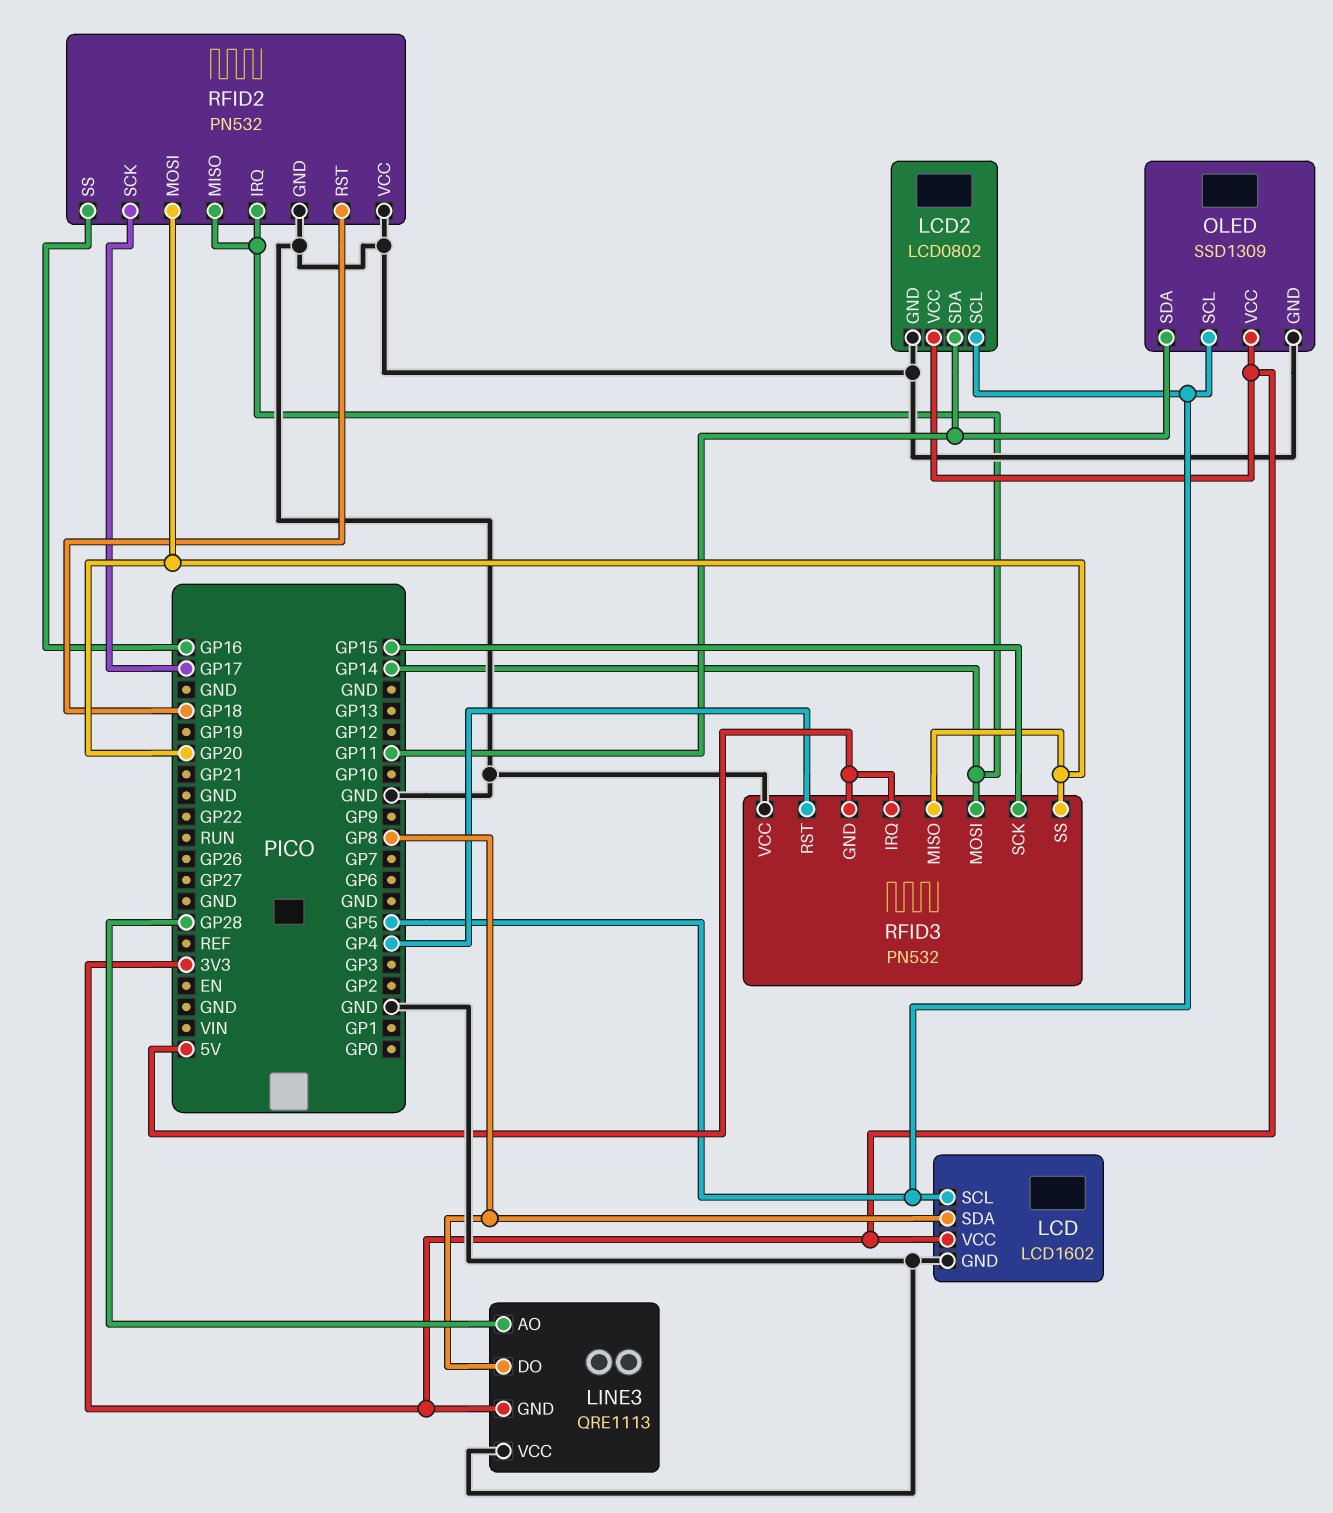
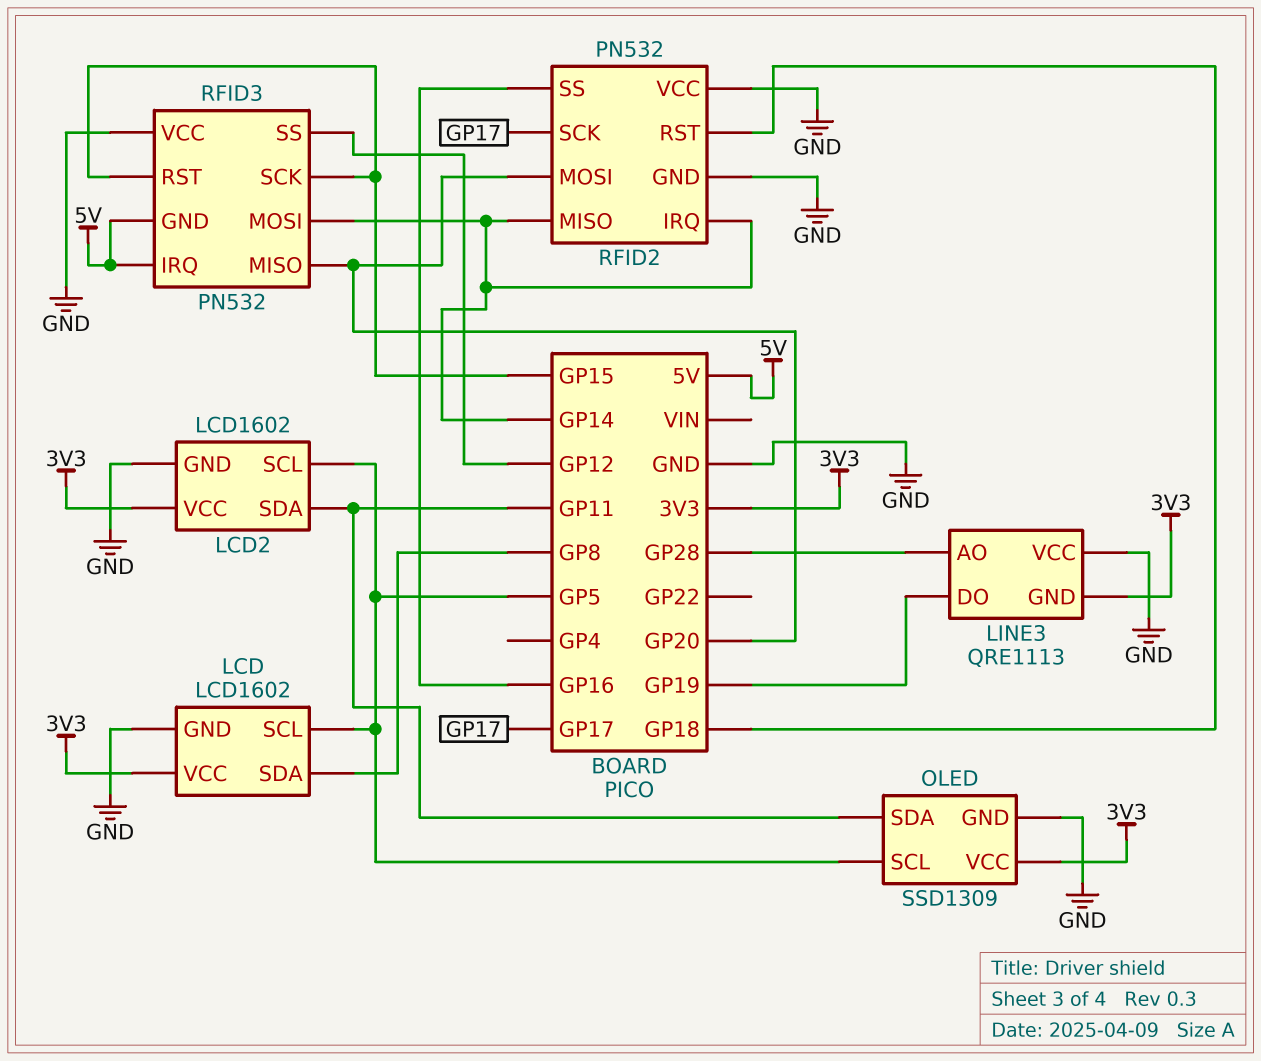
LCD2: LCD0802 -> LCD1602
LINE3 pin DO: GP8 -> GP19
RFID3 pin RST: GP4 -> GP15
RFID3 pin SS: GP20 -> GP12

